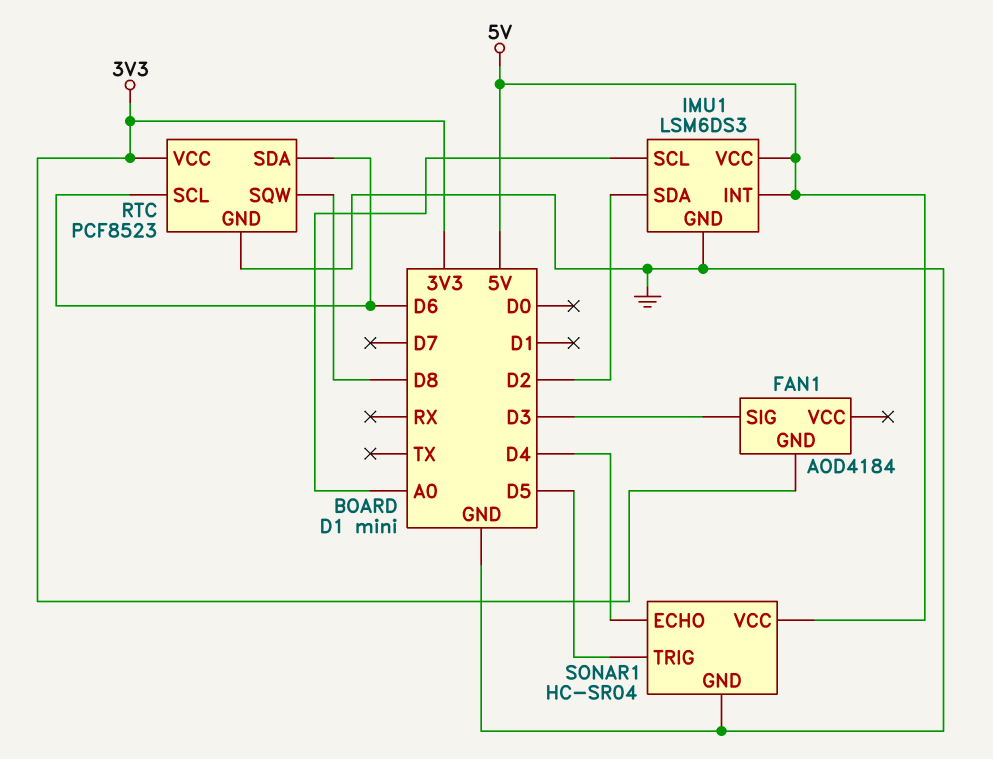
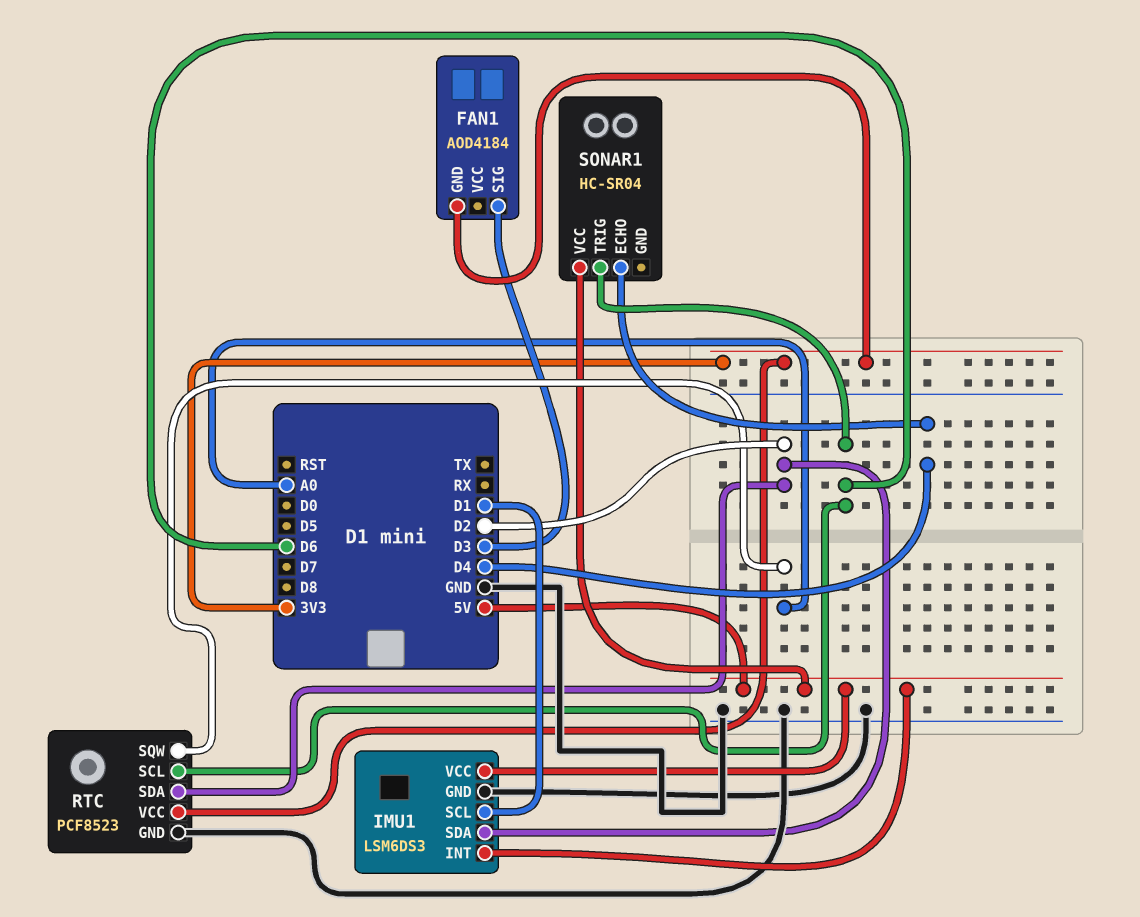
IMU1 pin SCL: A0 -> D1
RTC pin SDA: D6 -> D2
RTC pin SQW: D8 -> A0
SONAR1 pin GND: GND -> none
SONAR1 pin TRIG: D5 -> D6

